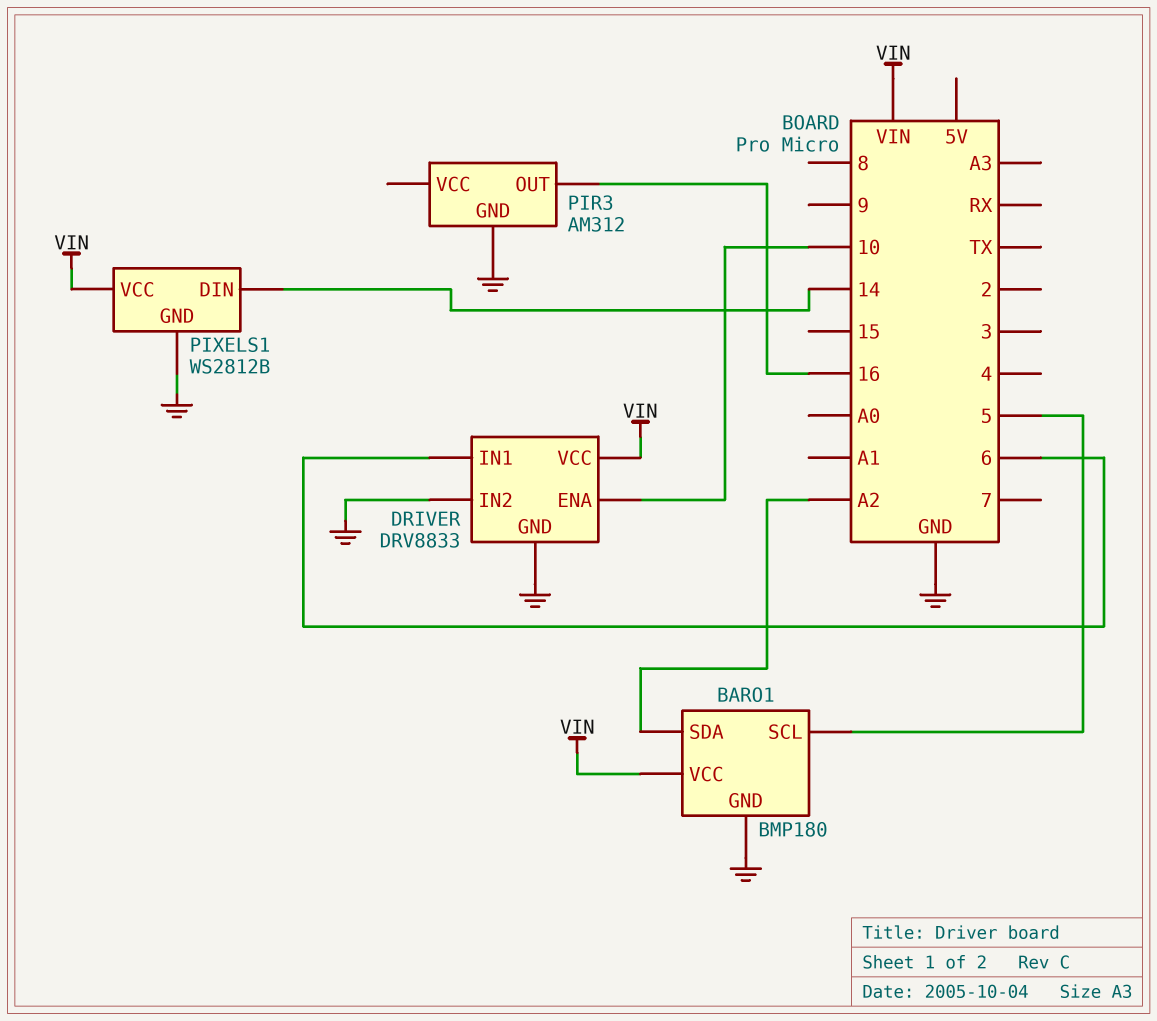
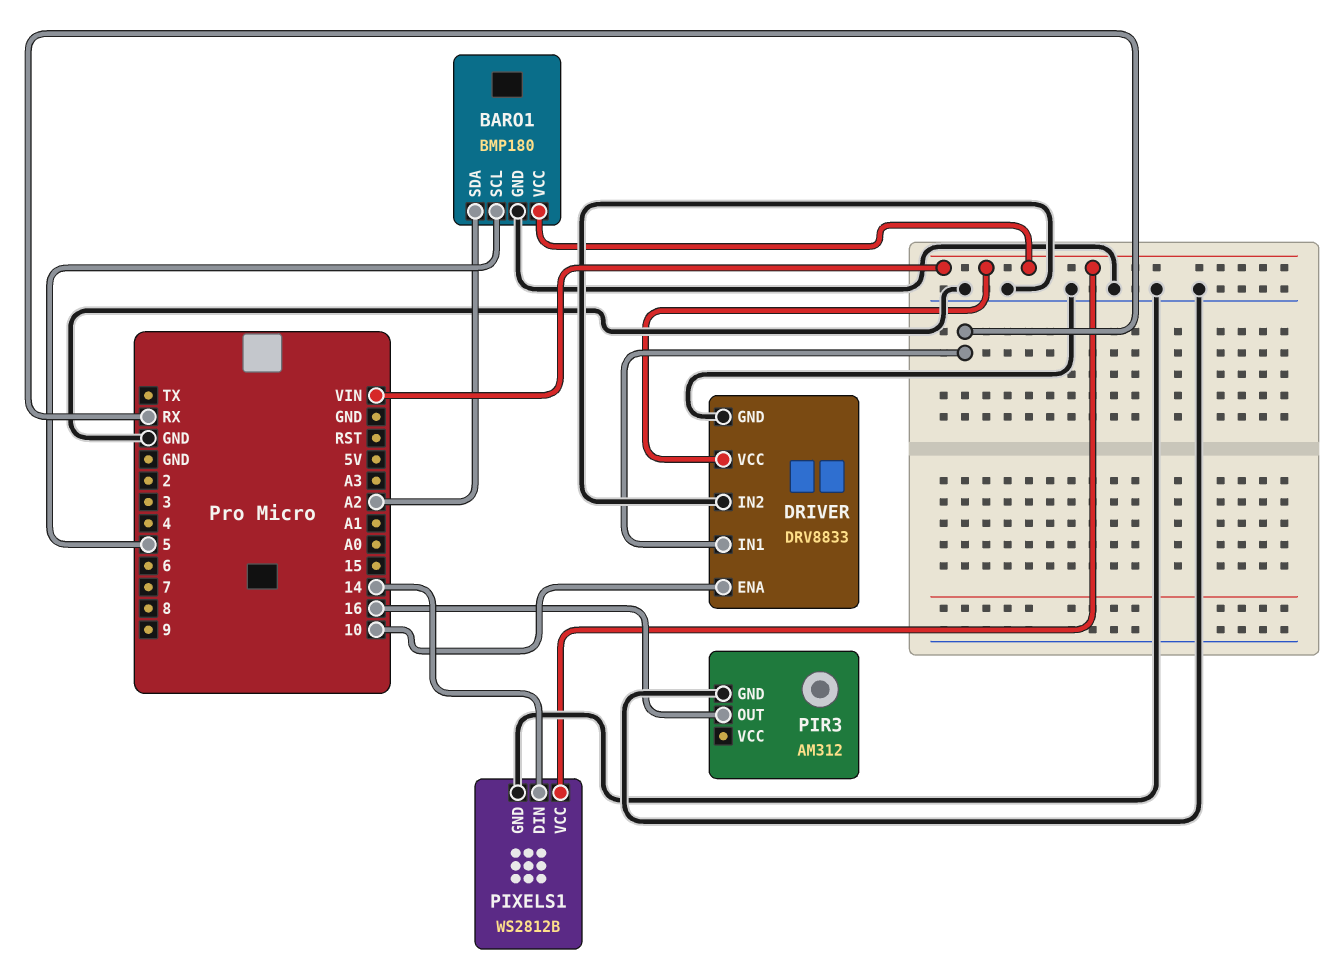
DRIVER pin IN1: 6 -> RX

